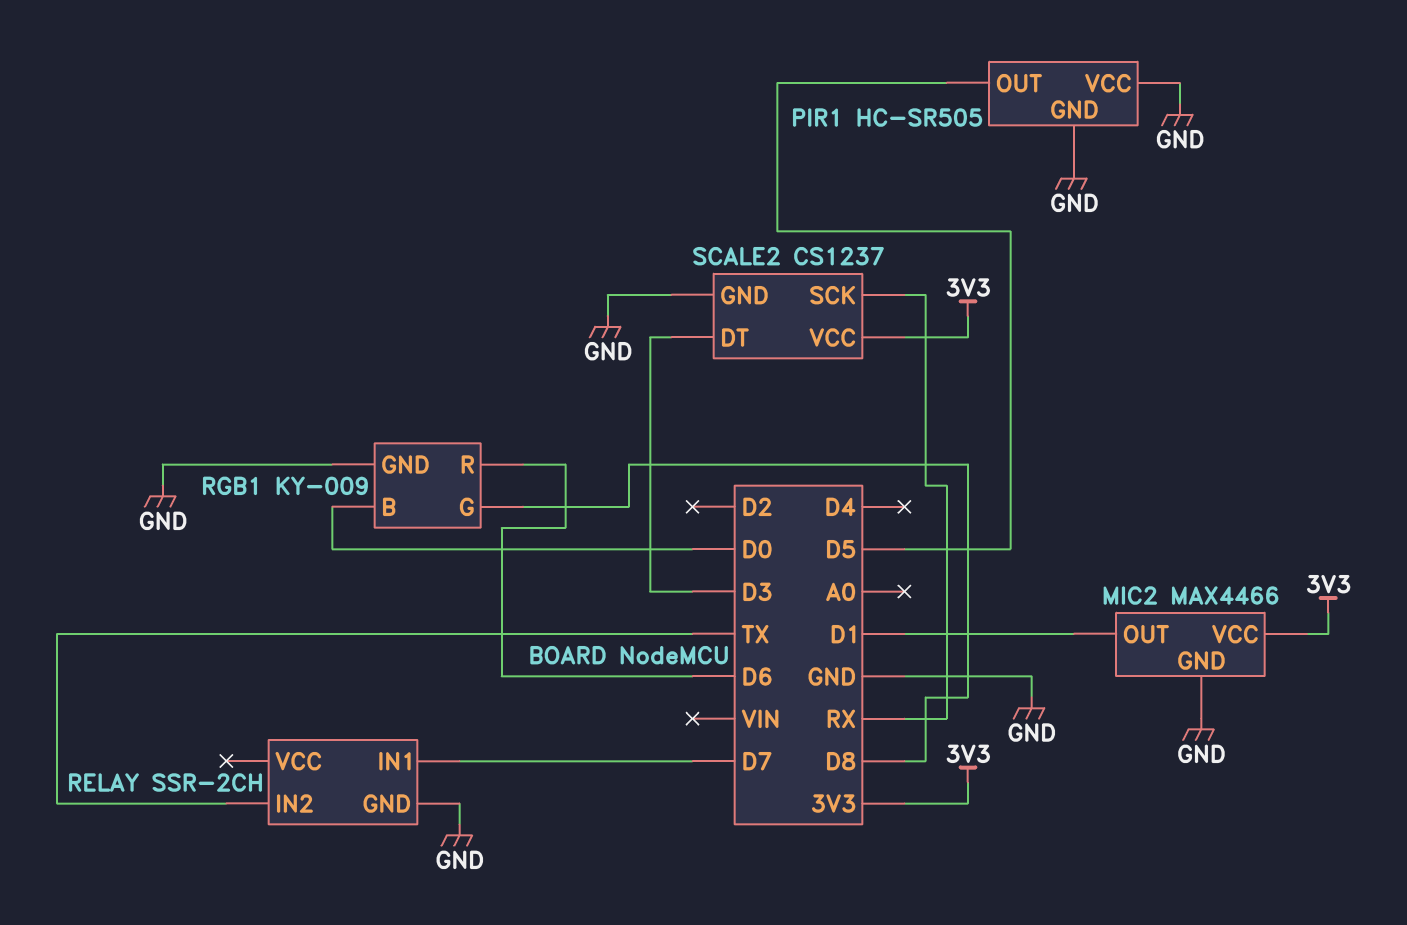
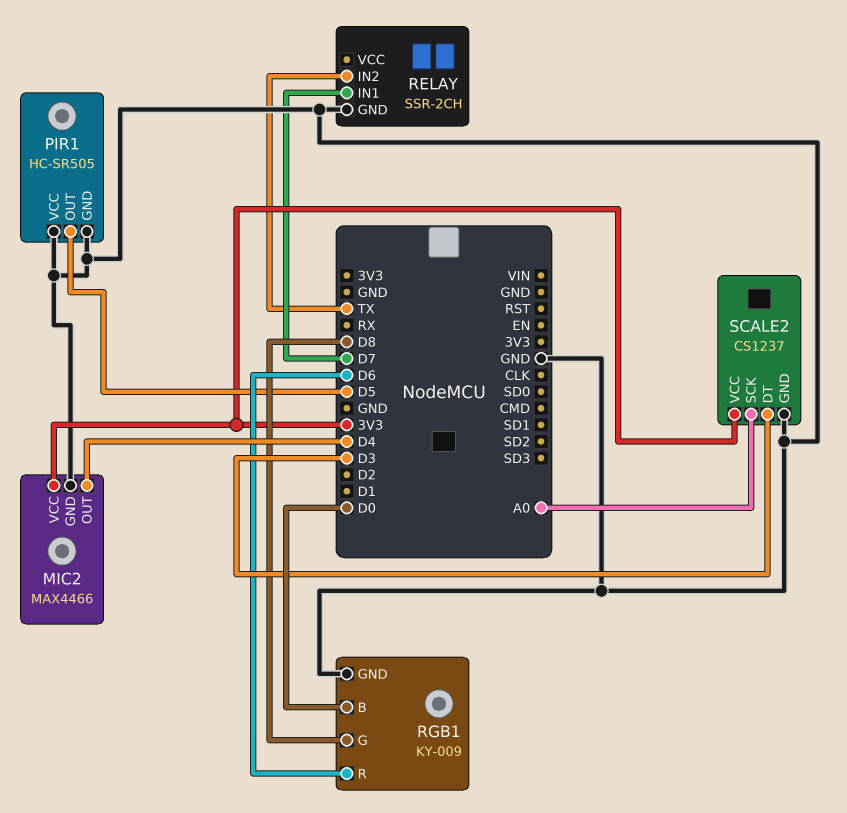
MIC2 pin OUT: D1 -> D4
SCALE2 pin SCK: RX -> A0

